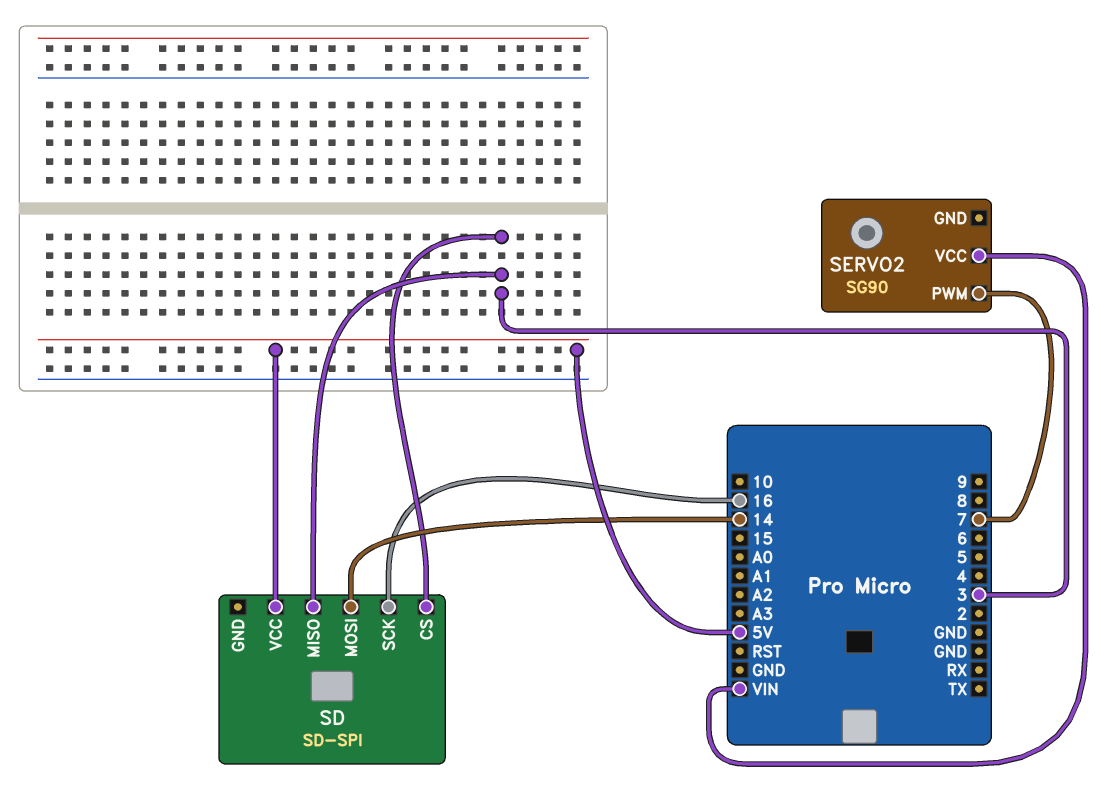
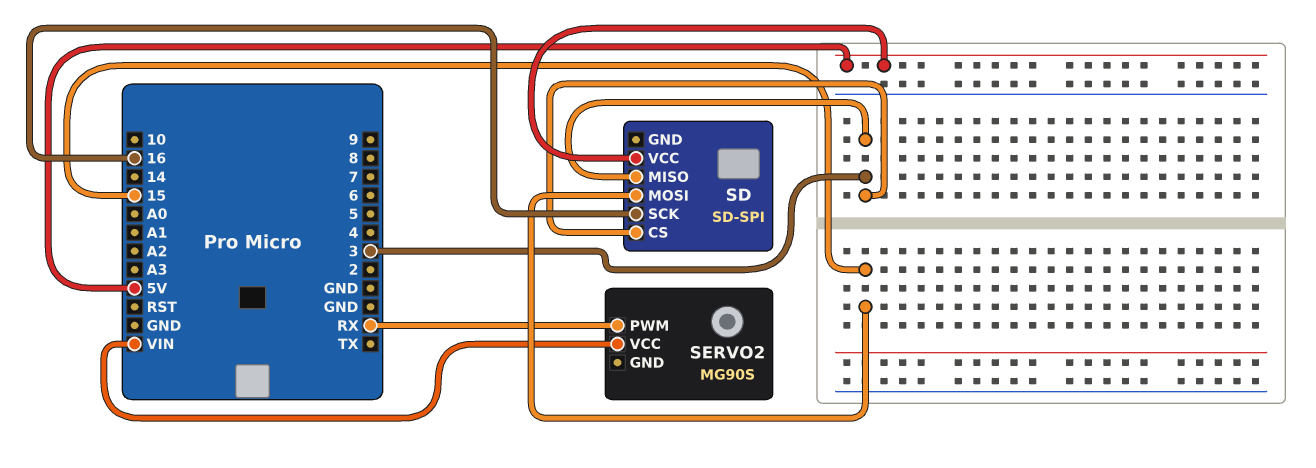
SD pin MOSI: 14 -> 15
SERVO2: SG90 -> MG90S
SERVO2 pin PWM: 7 -> RX

